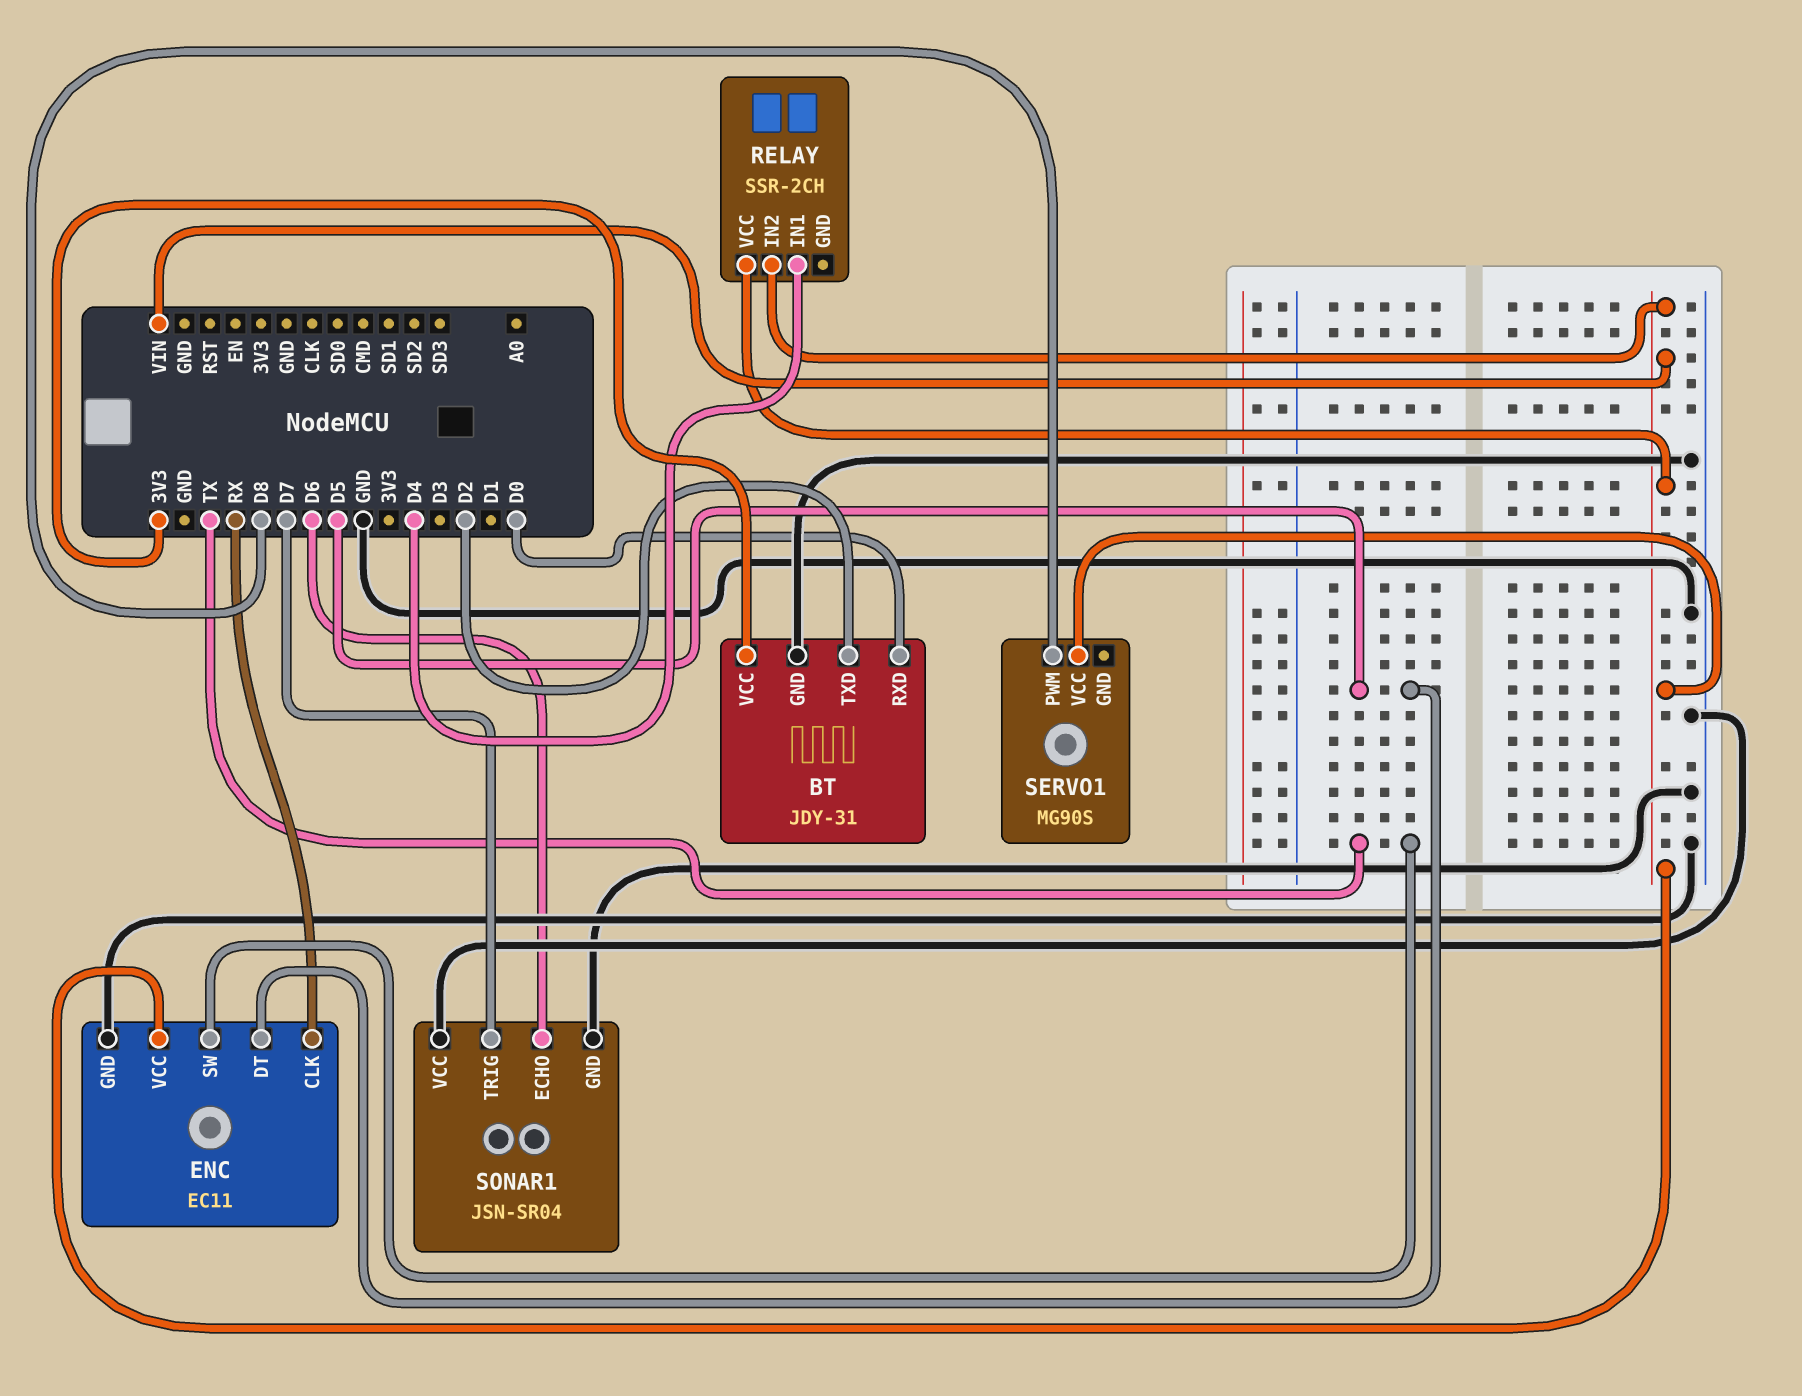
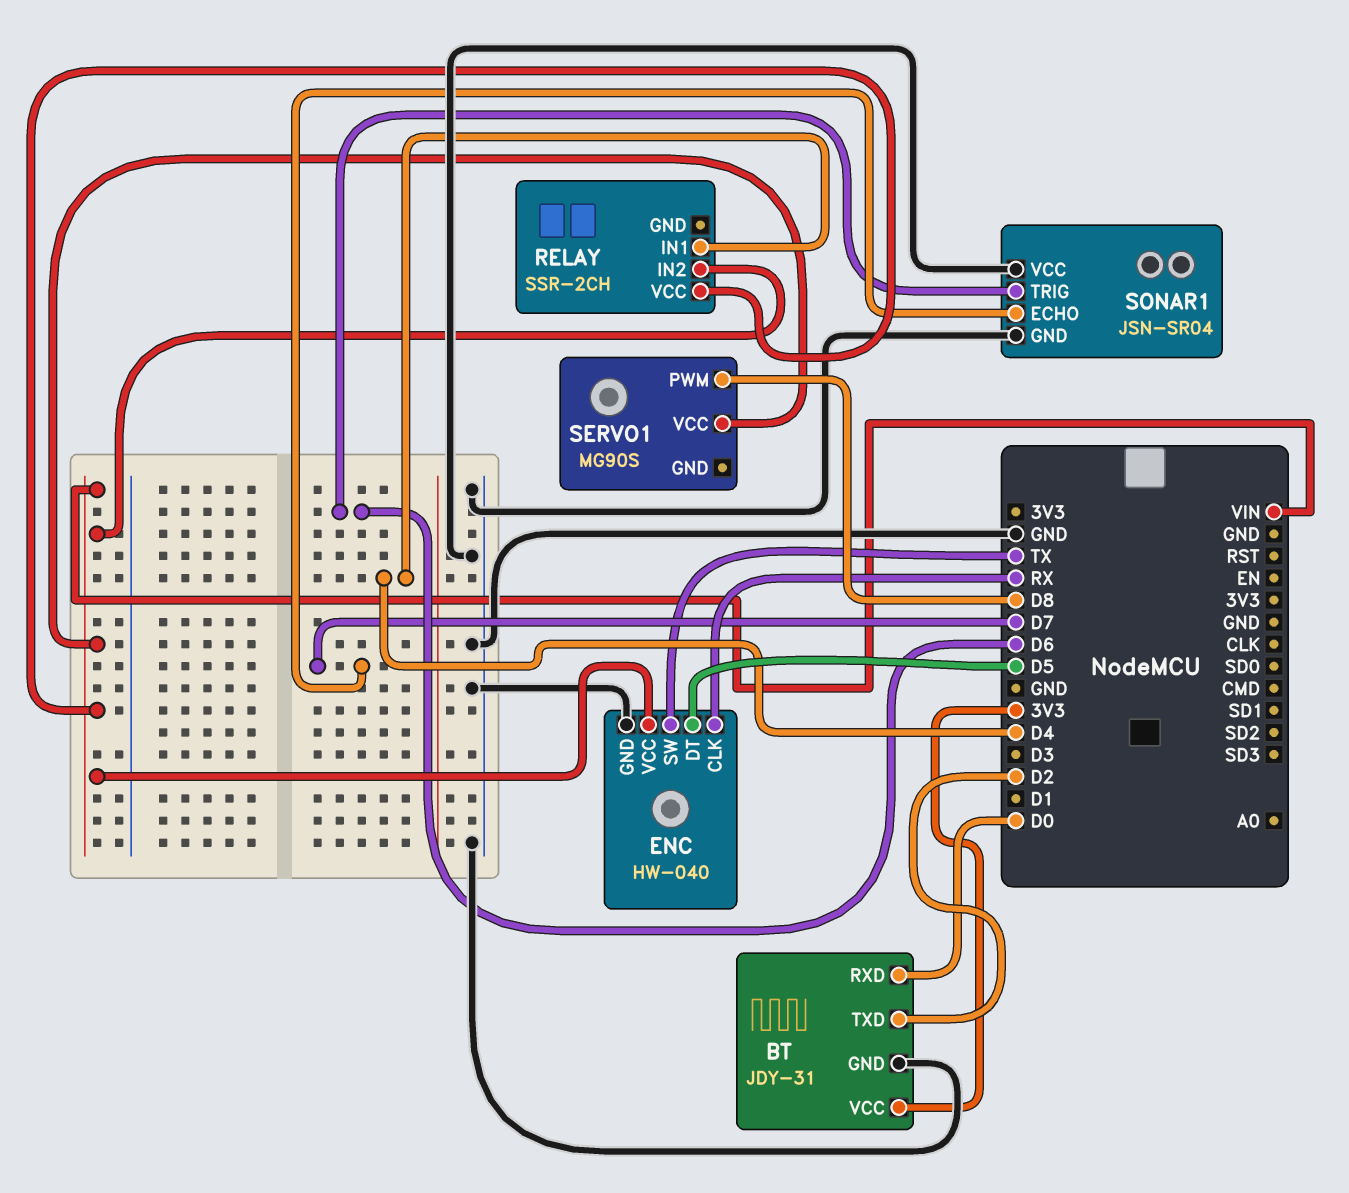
ENC: EC11 -> HW-040
SONAR1 pin ECHO: D6 -> D7
SONAR1 pin TRIG: D7 -> D6

